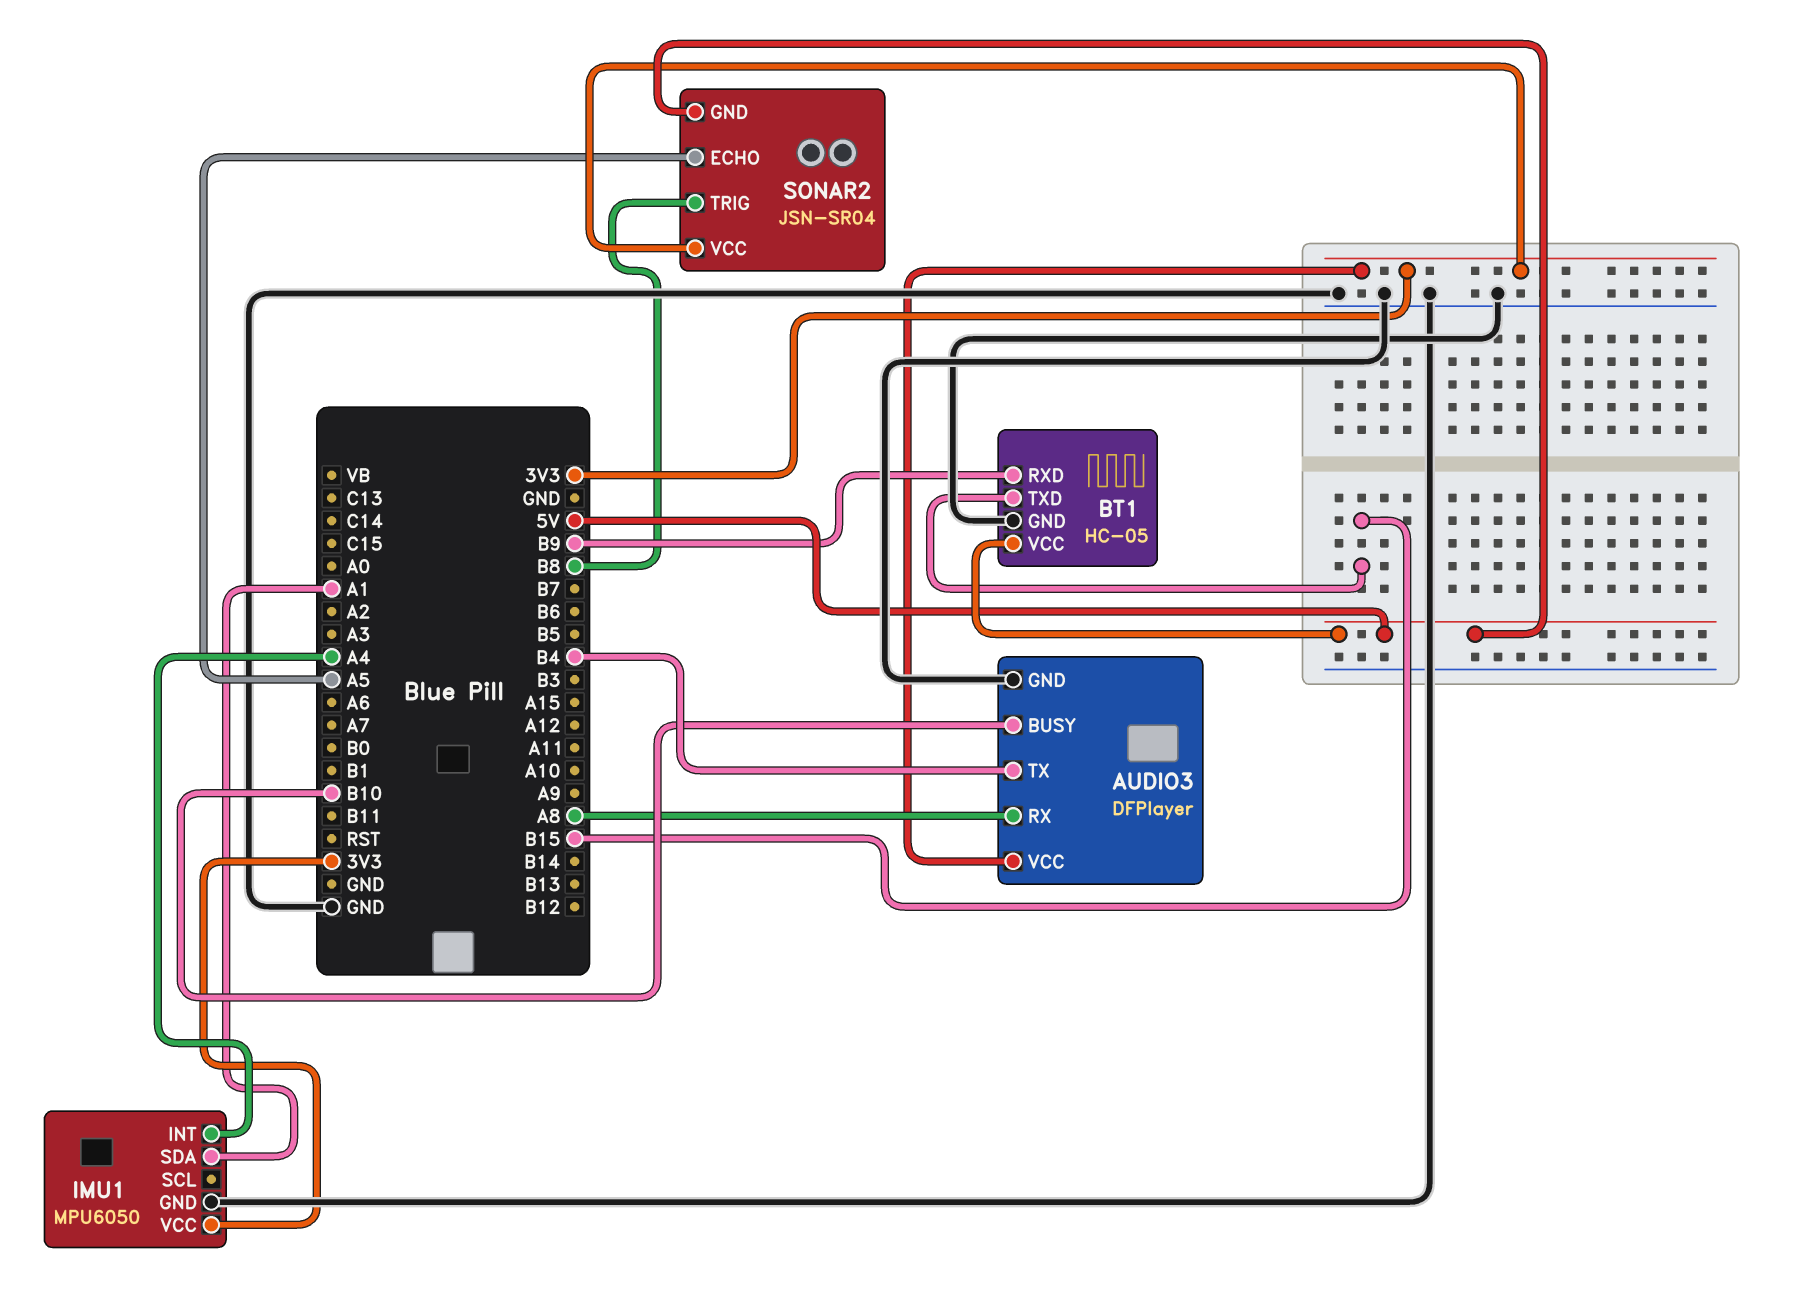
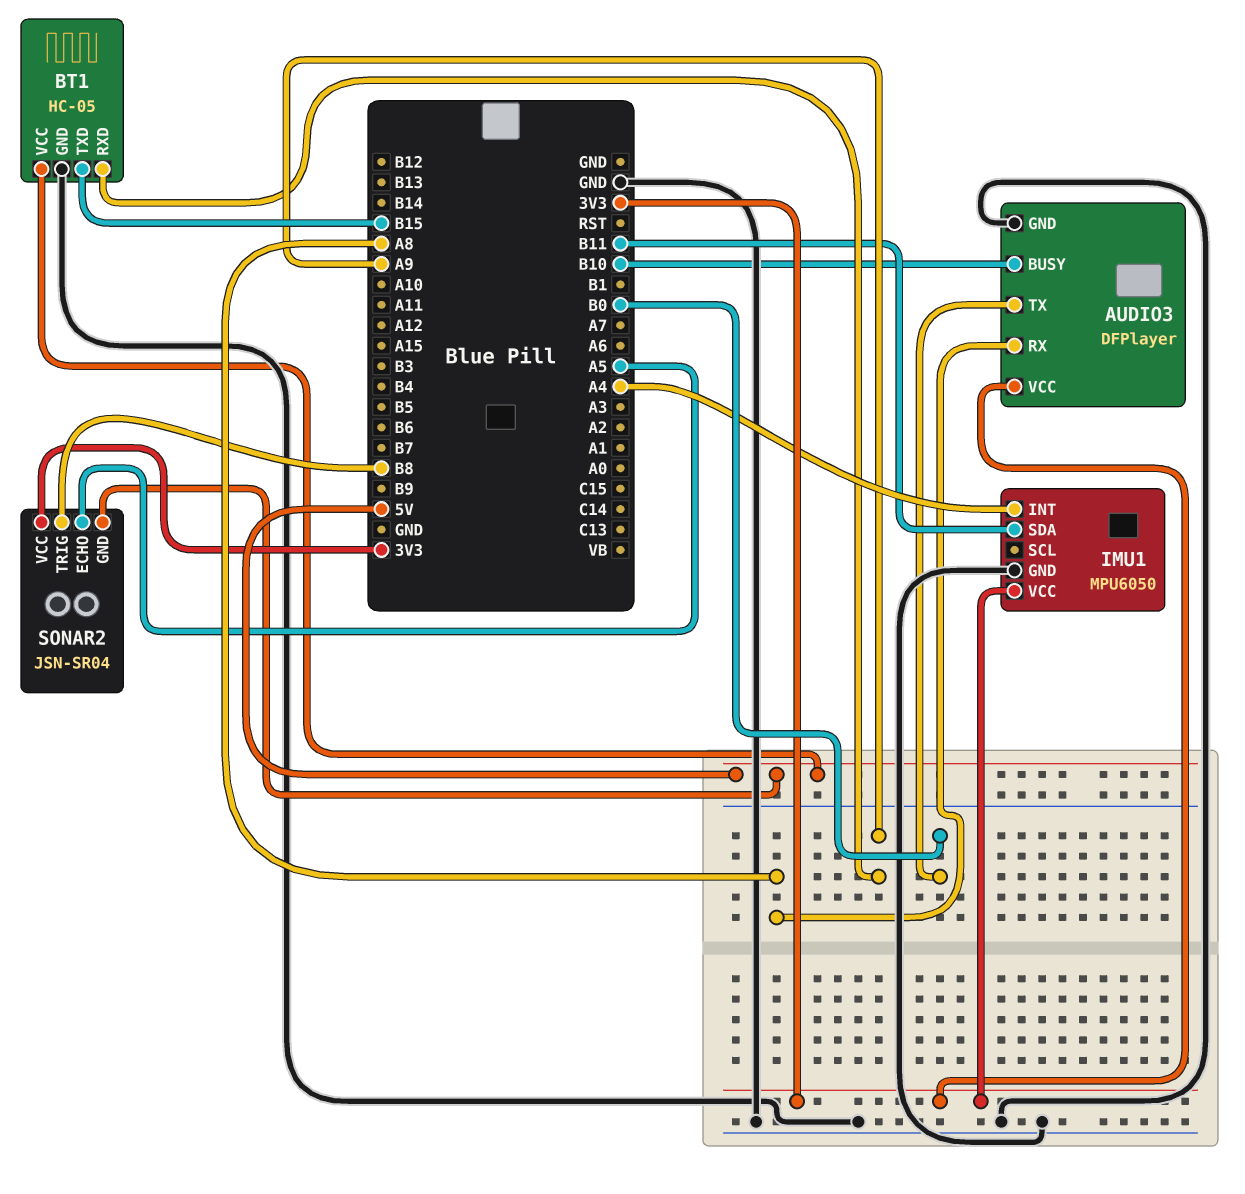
AUDIO3 pin TX: B4 -> B0
BT1 pin RXD: B9 -> A9
IMU1 pin SDA: A1 -> B11

